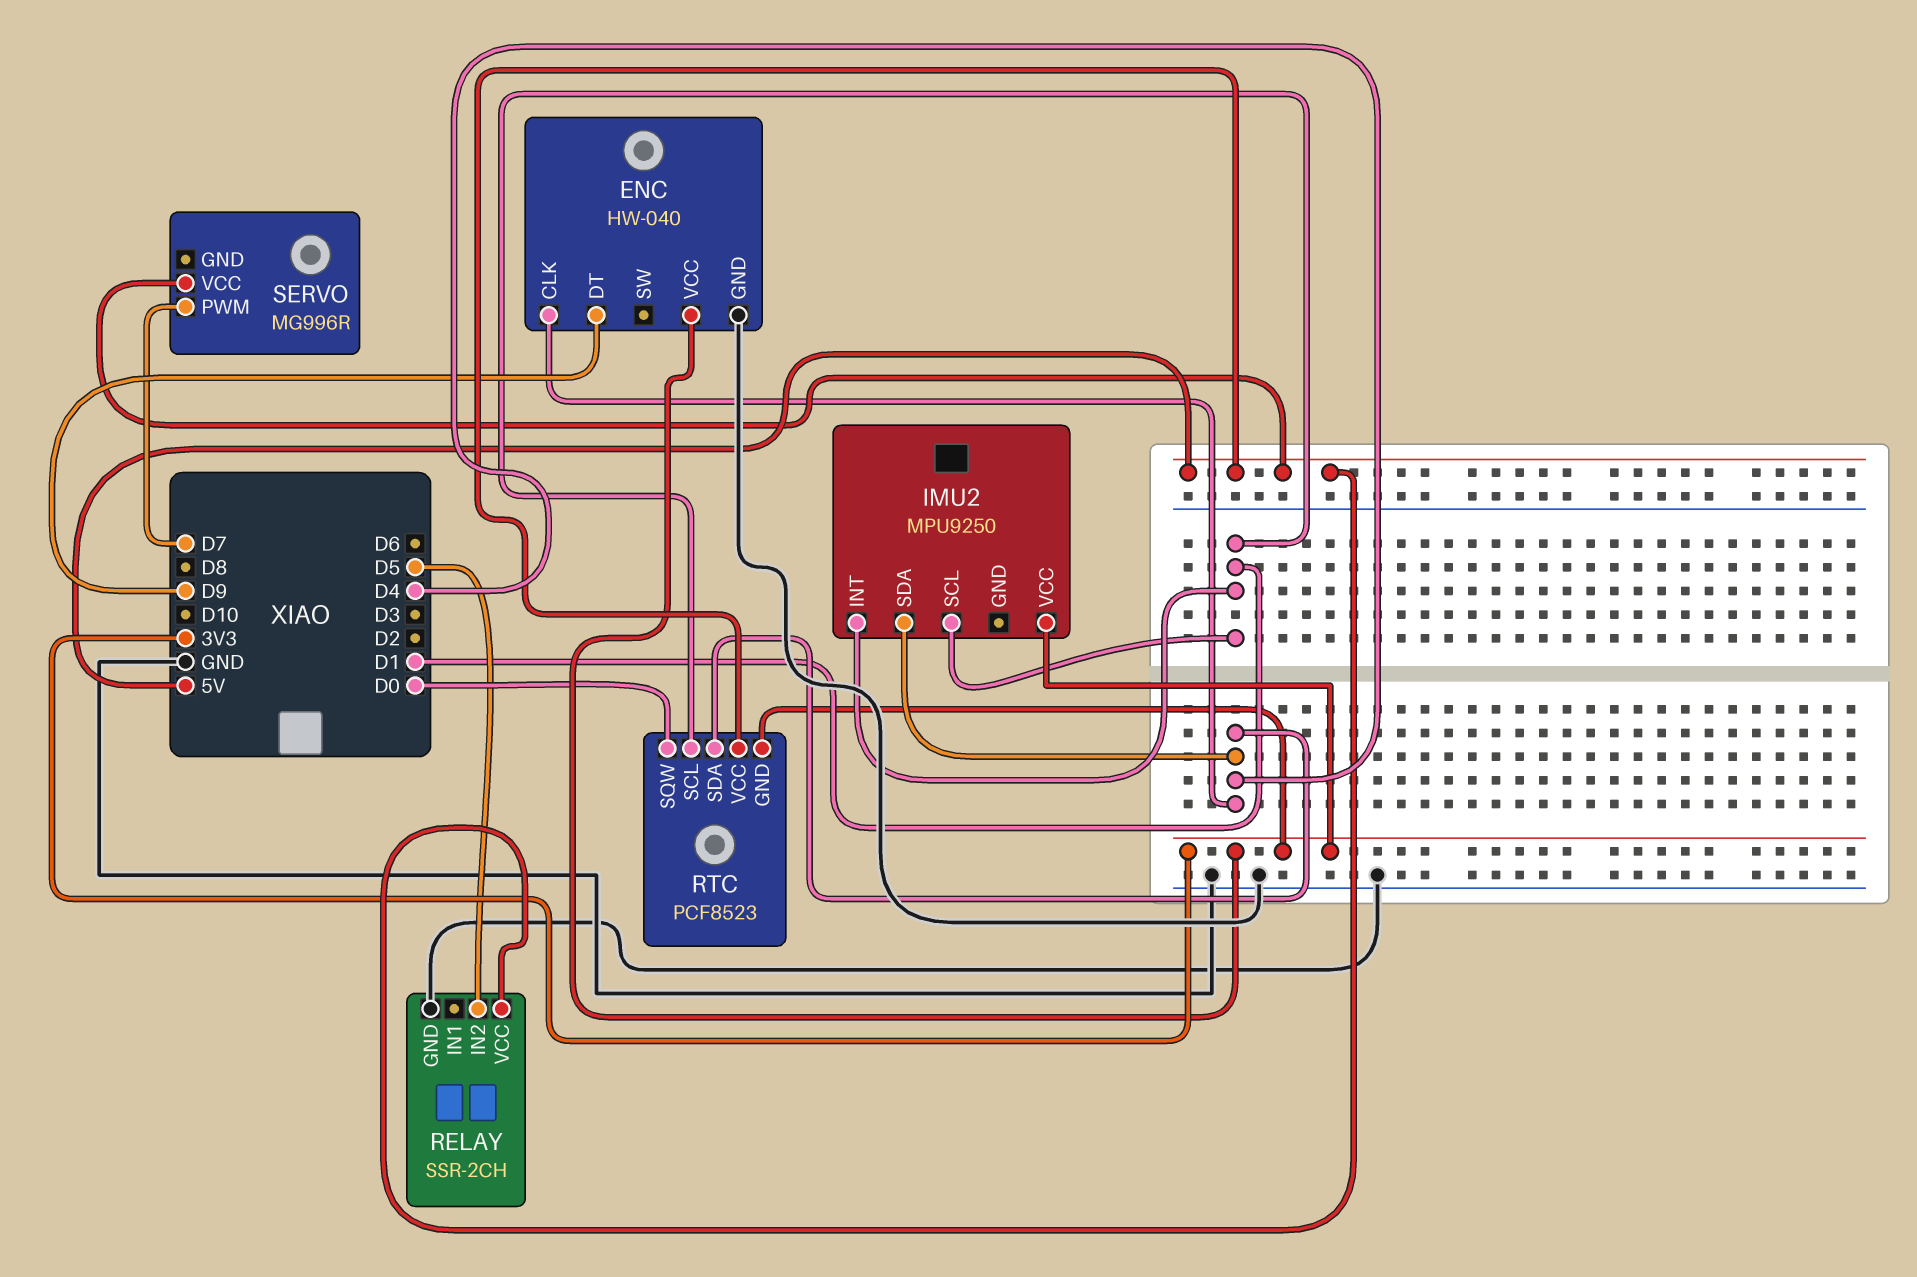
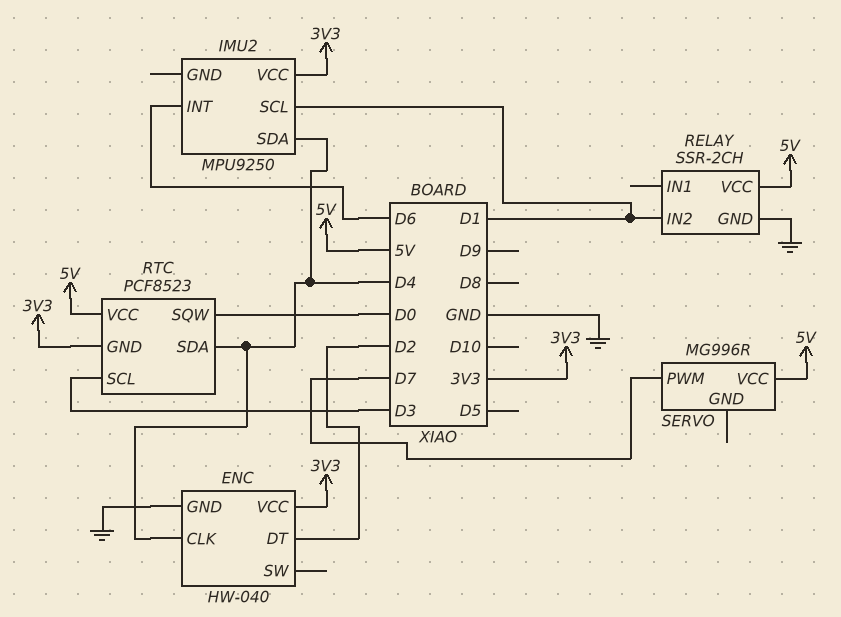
ENC pin DT: D9 -> D2
IMU2 pin INT: D1 -> D6
RELAY pin IN2: D5 -> D1
RTC pin SCL: D1 -> D3

